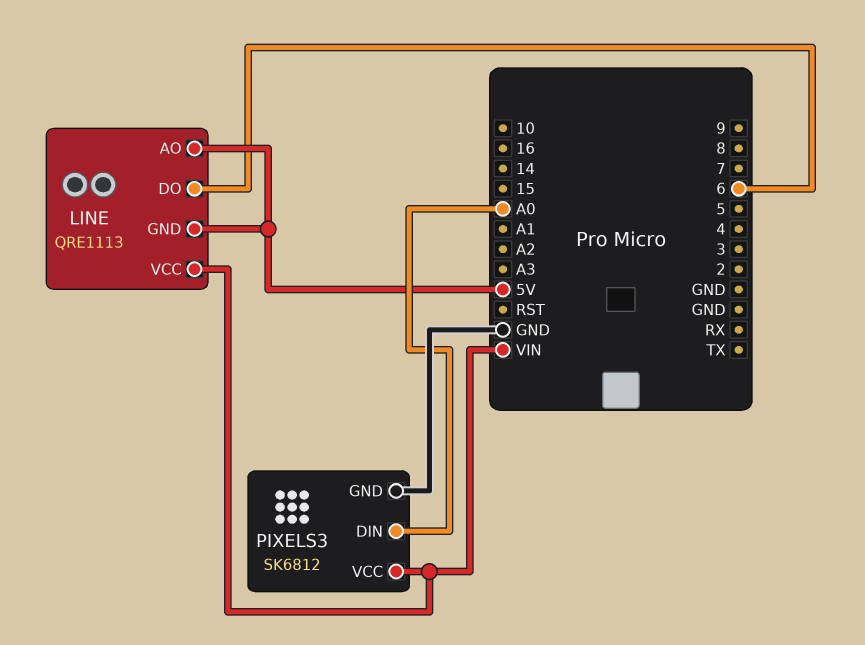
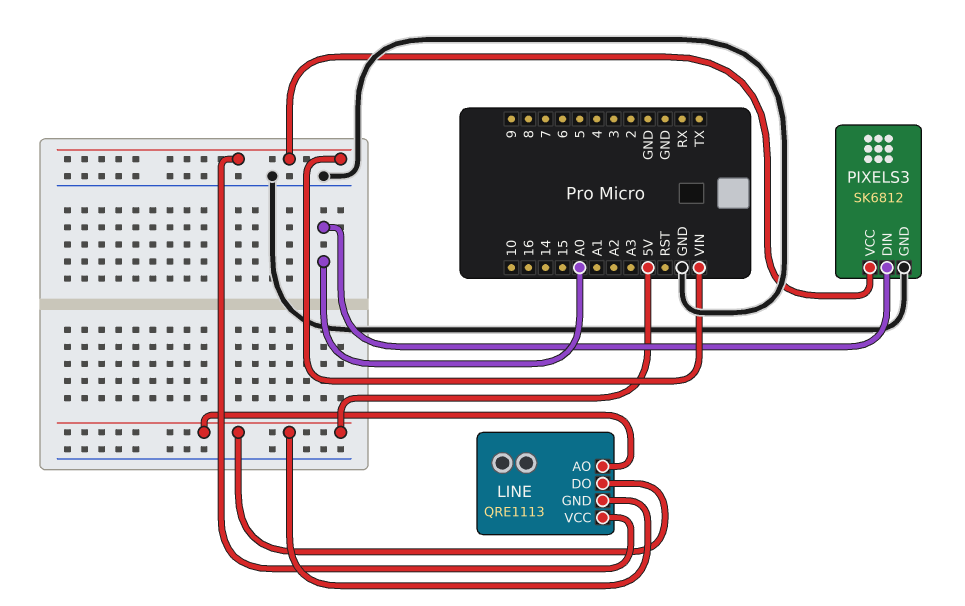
LINE pin DO: 6 -> 5V

